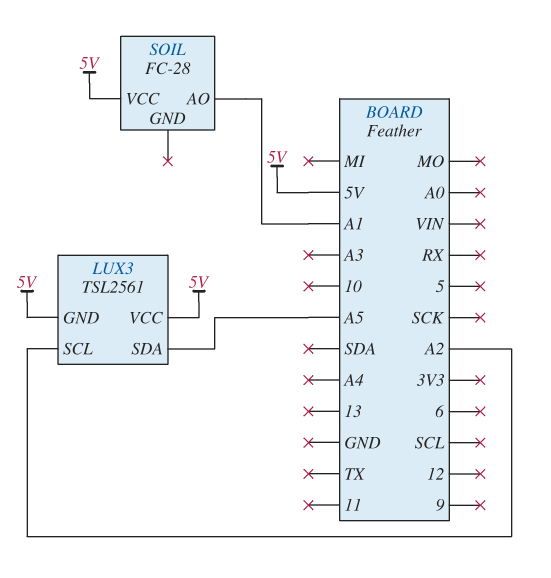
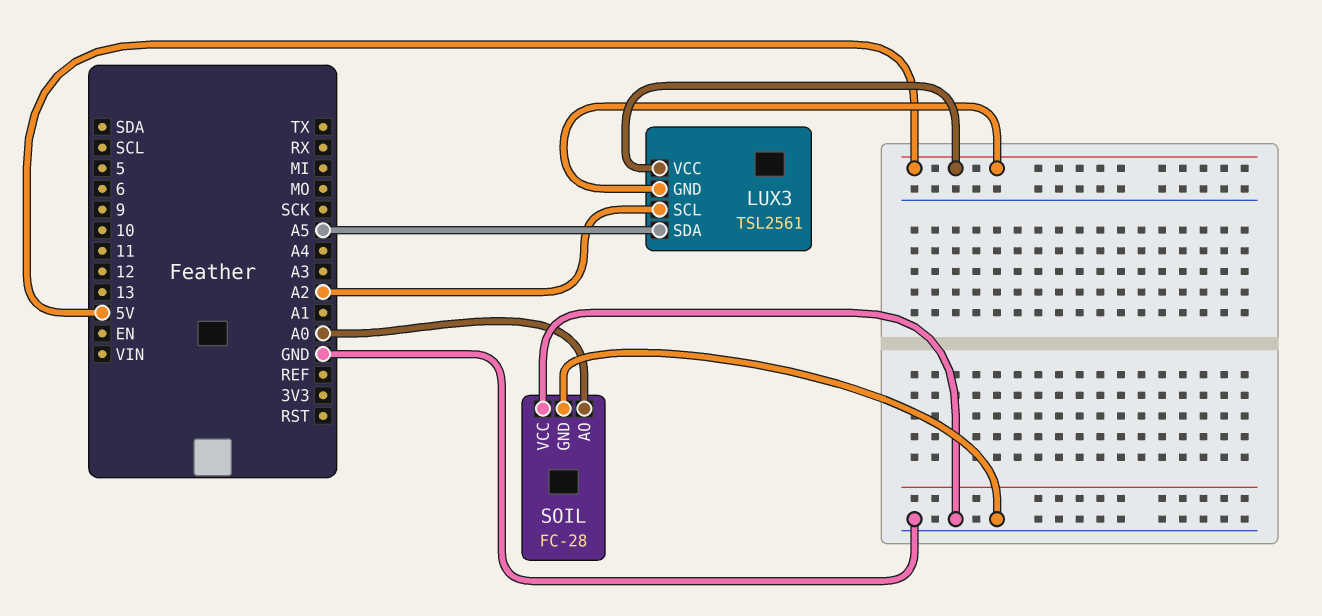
SOIL pin AO: A1 -> A0
SOIL pin GND: none -> GND
SOIL pin VCC: 5V -> GND

